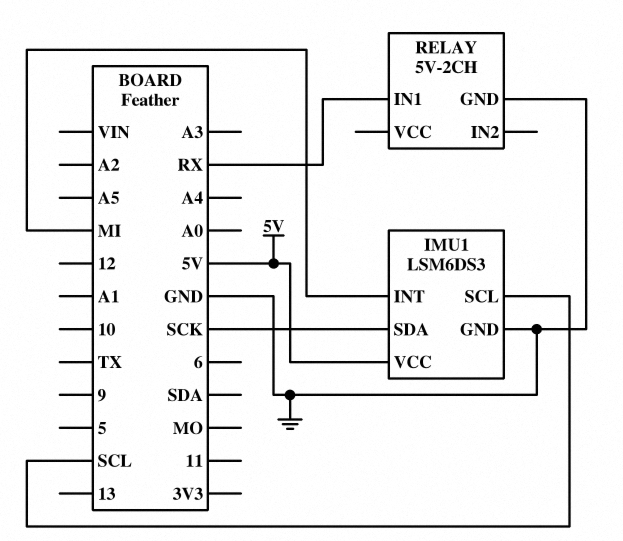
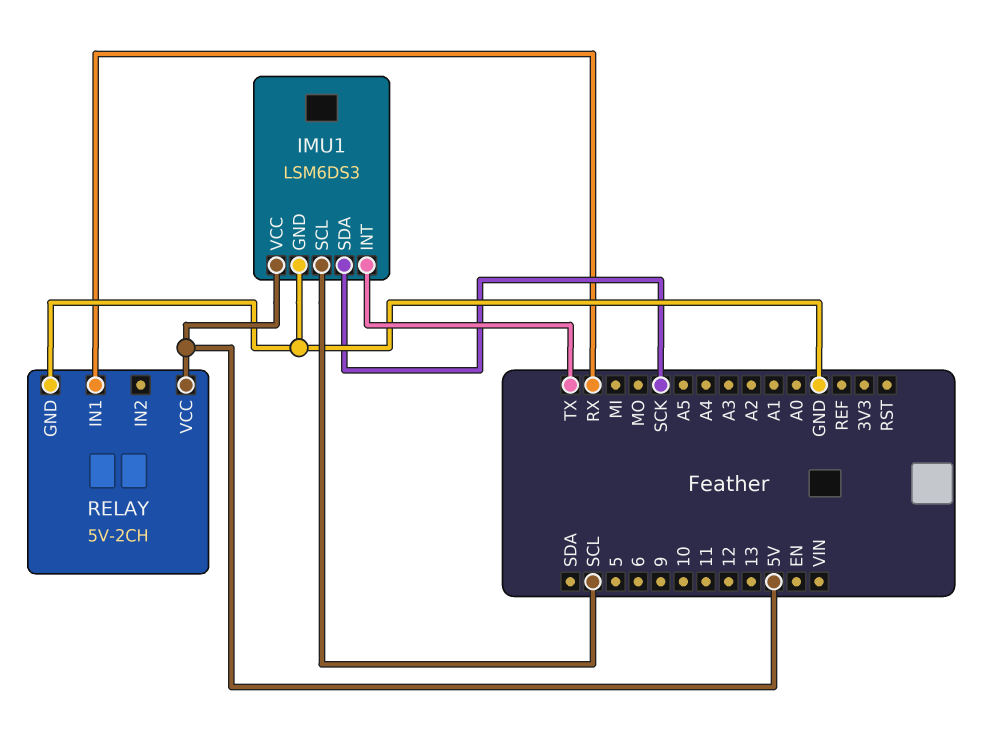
IMU1 pin INT: MI -> TX
RELAY pin VCC: none -> 5V

